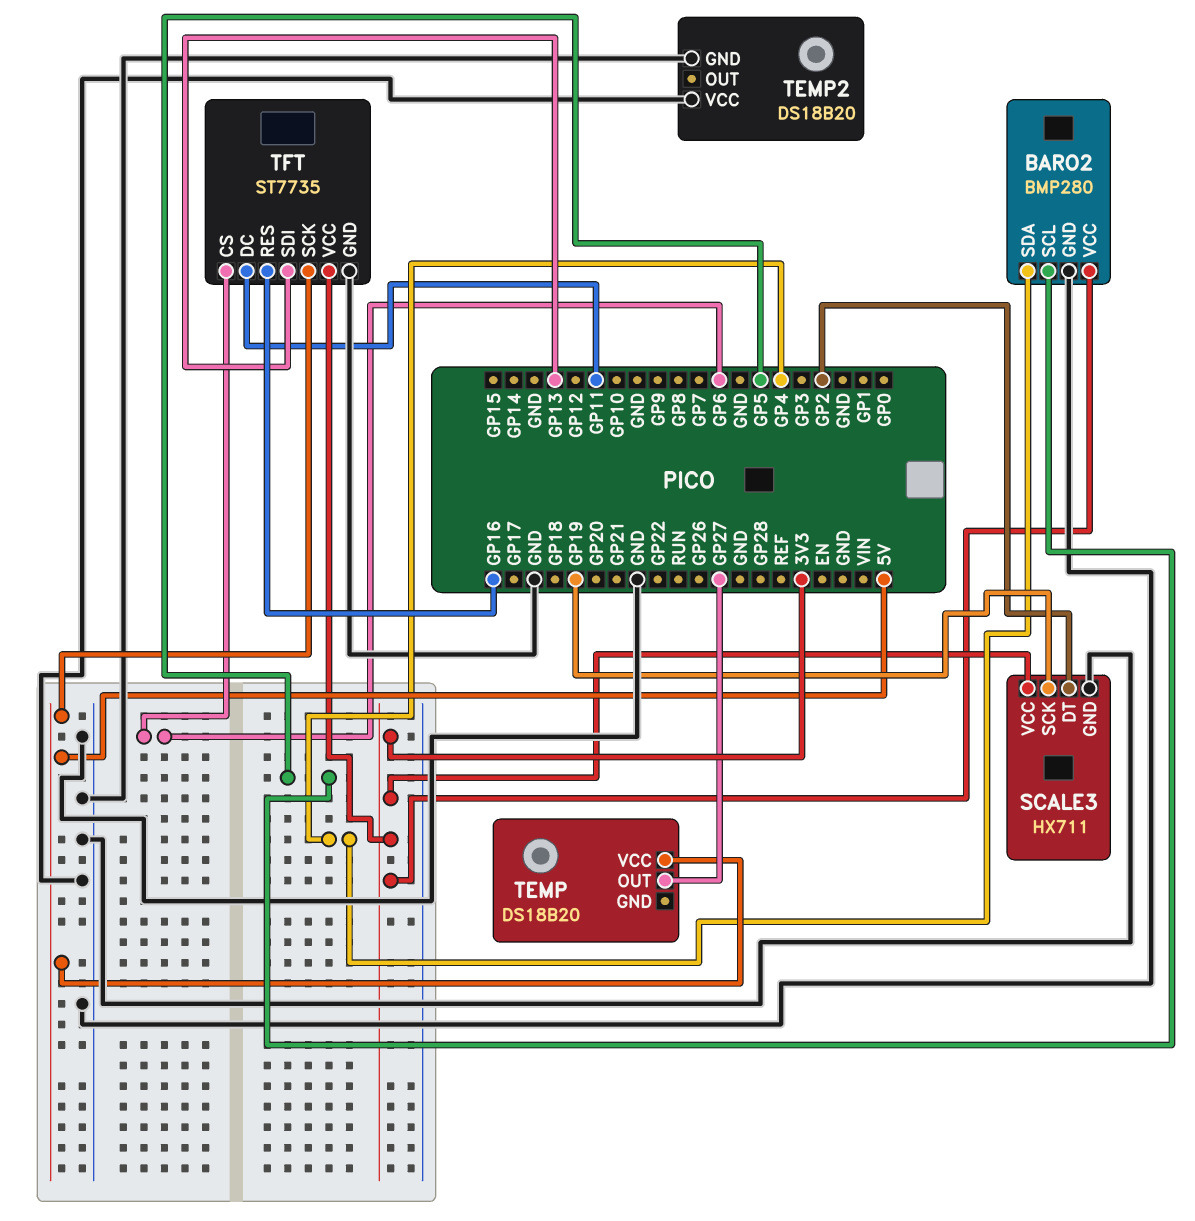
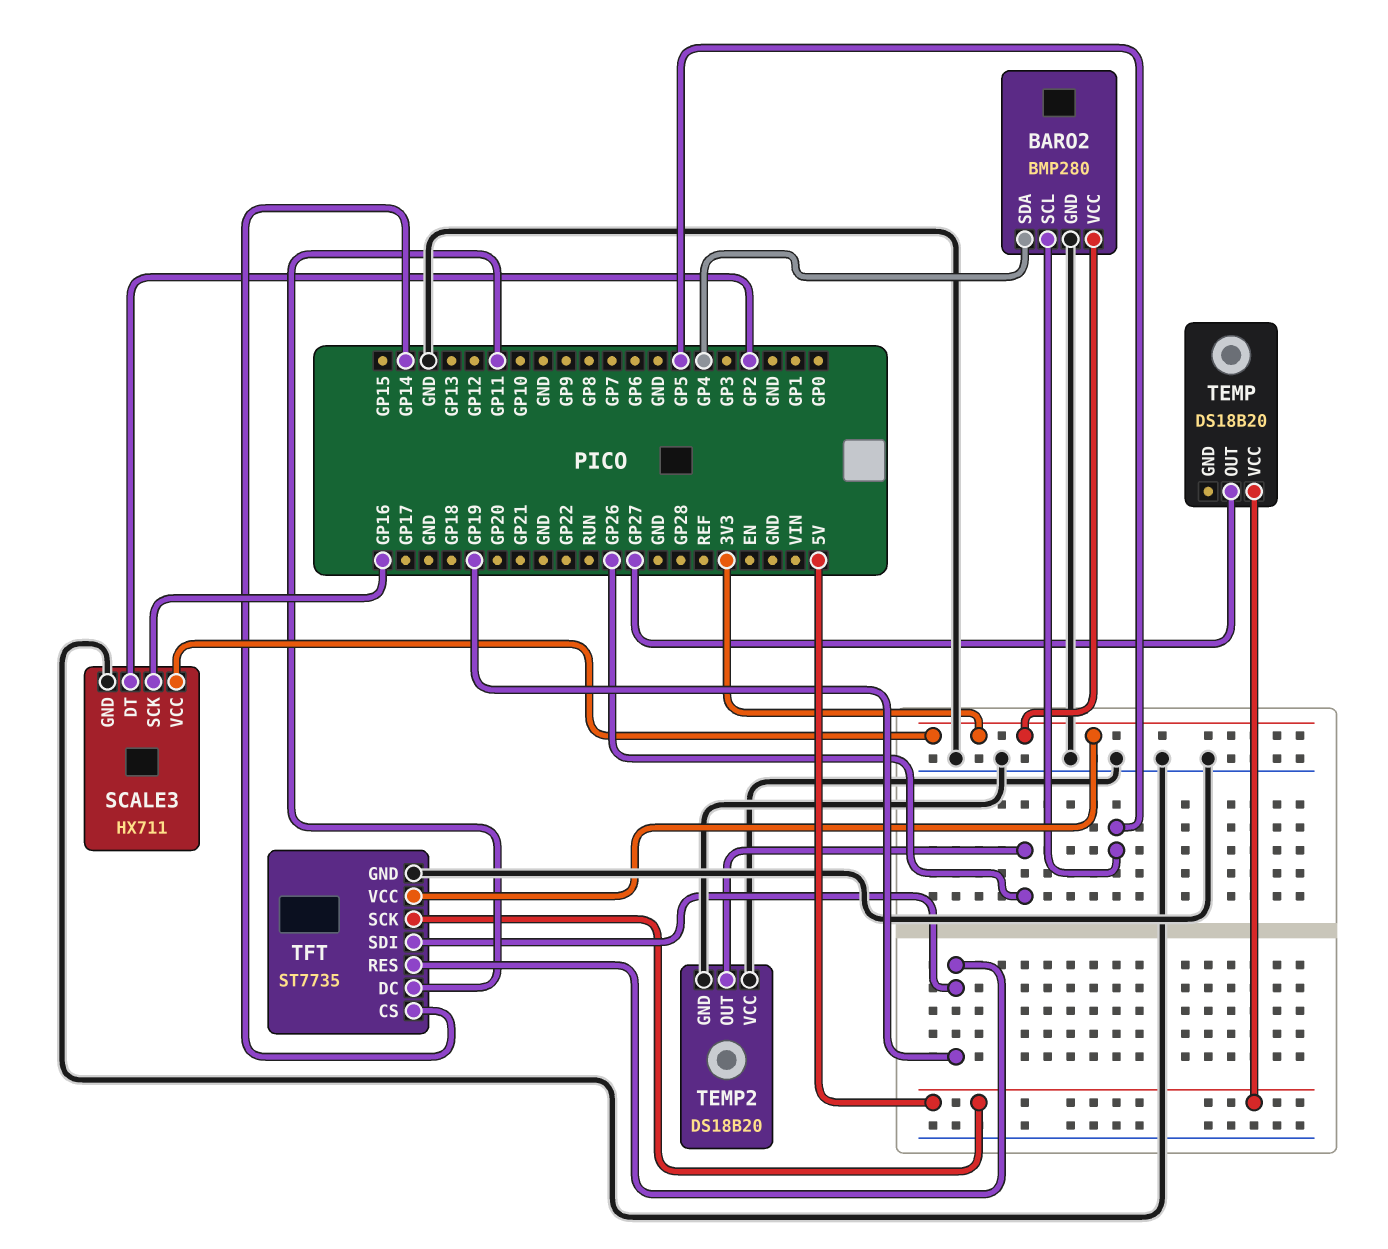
SCALE3 pin SCK: GP19 -> GP16
TEMP2 pin OUT: none -> GP26
TFT pin CS: GP6 -> GP14
TFT pin RES: GP16 -> GP19
TFT pin SDI: GP13 -> GP19

